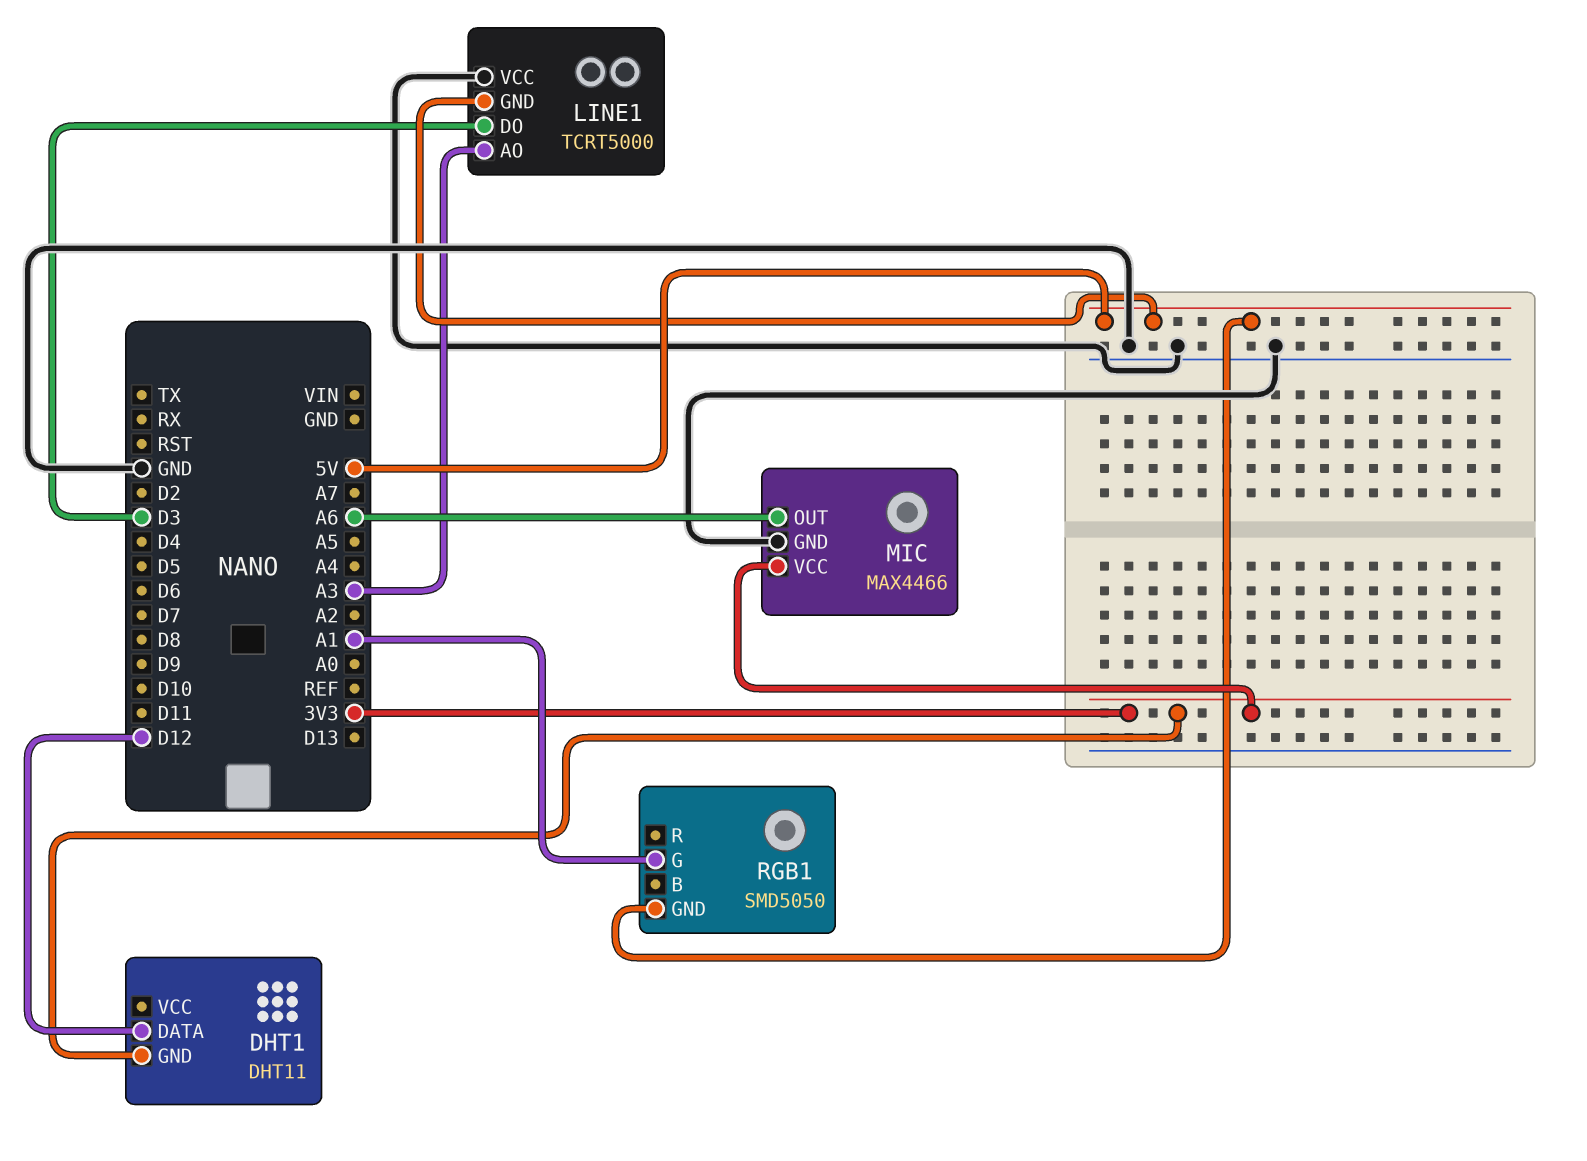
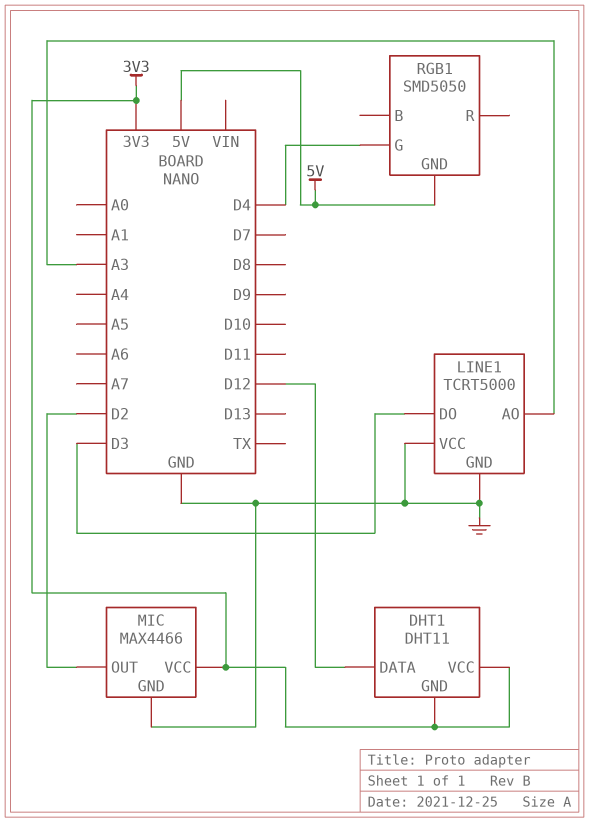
DHT1 pin VCC: none -> 3V3
LINE1 pin GND: 5V -> GND
MIC pin OUT: A6 -> D2
RGB1 pin G: A1 -> D4

